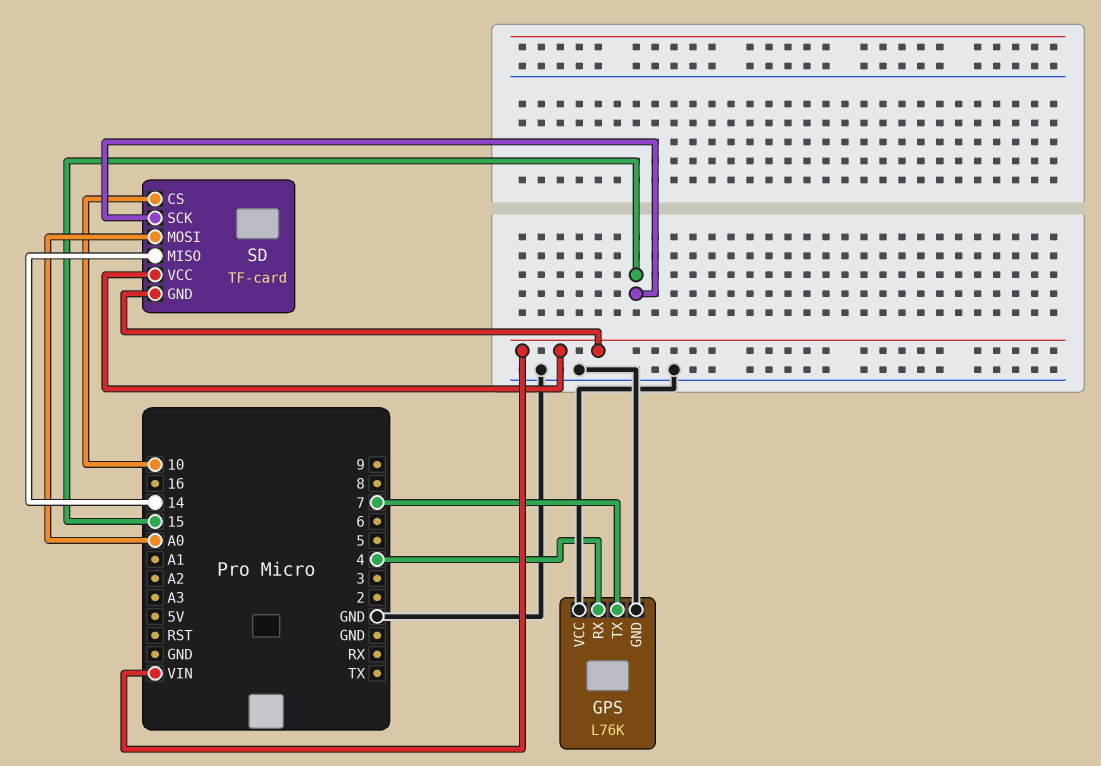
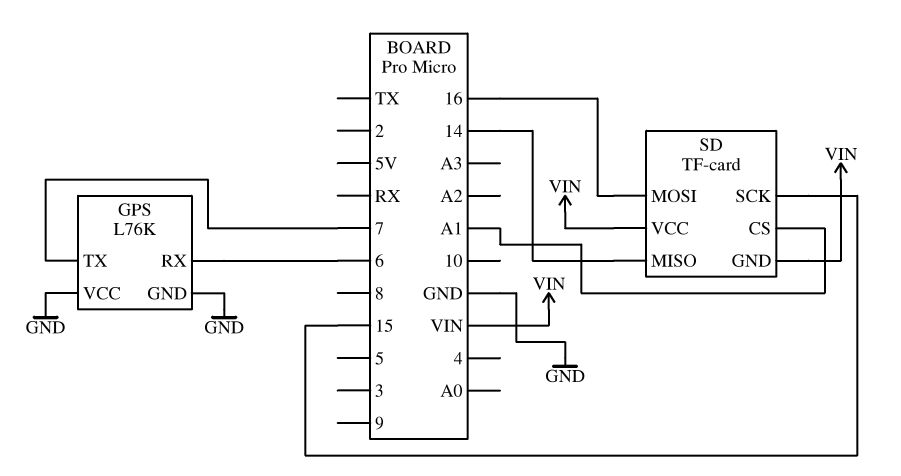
GPS pin RX: 4 -> 6
SD pin CS: 10 -> A1
SD pin MOSI: A0 -> 16

